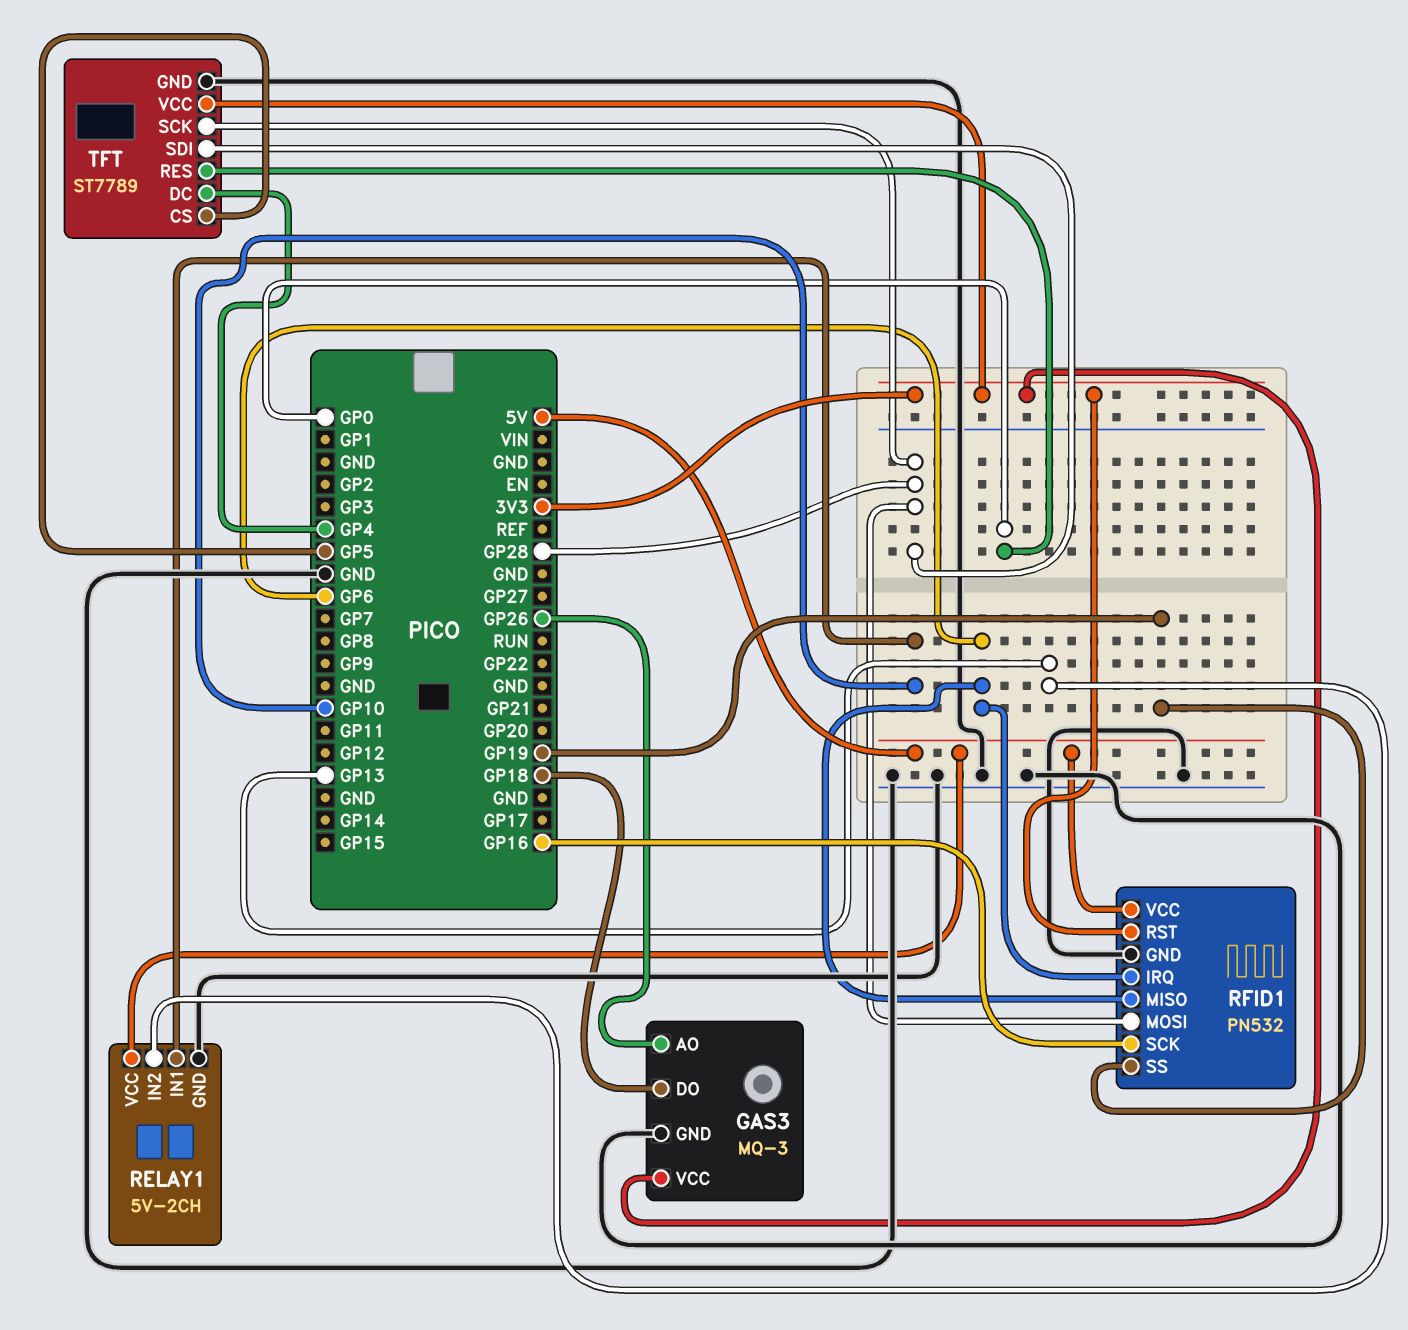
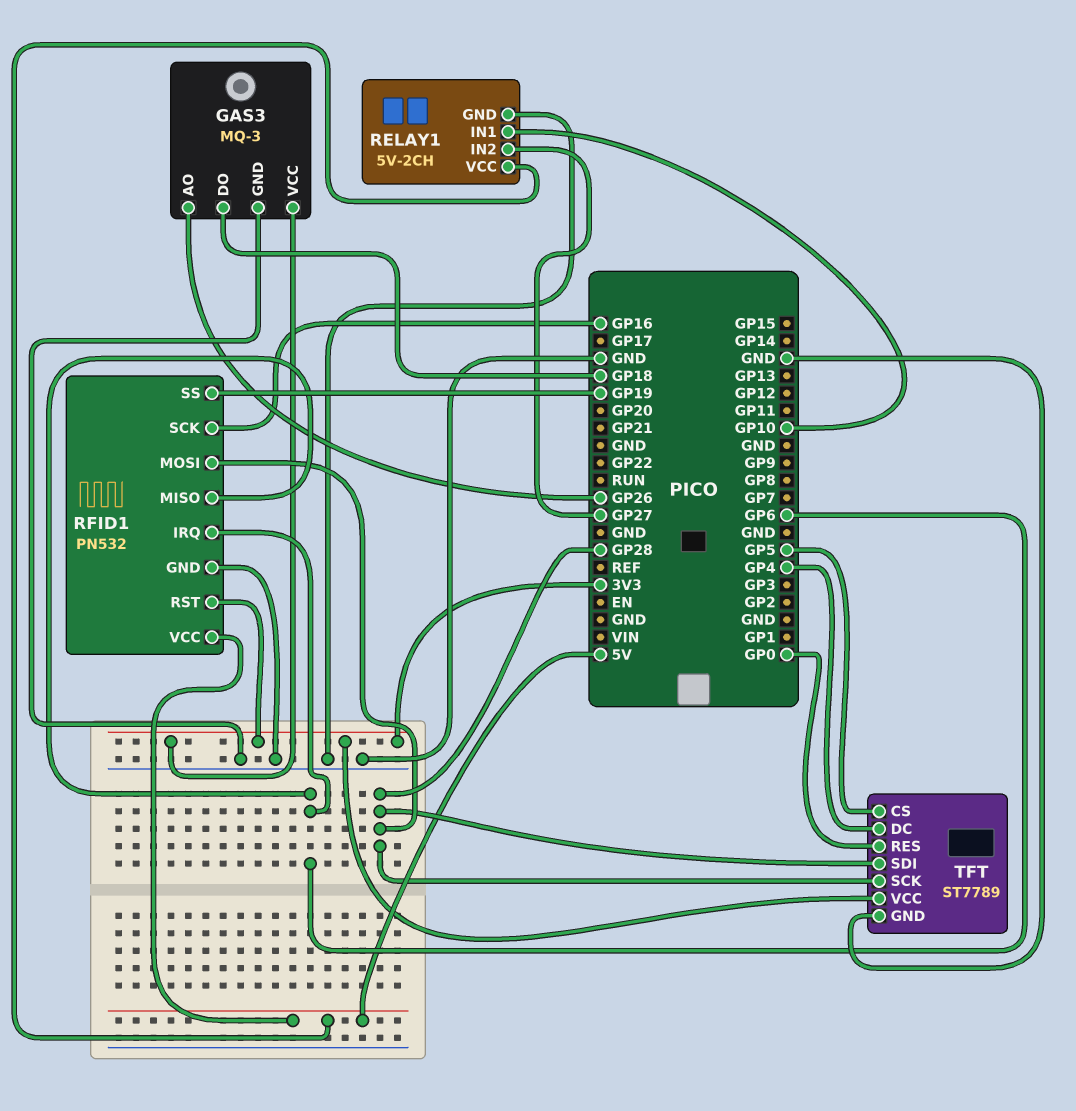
RELAY1 pin IN2: GP13 -> GP27

